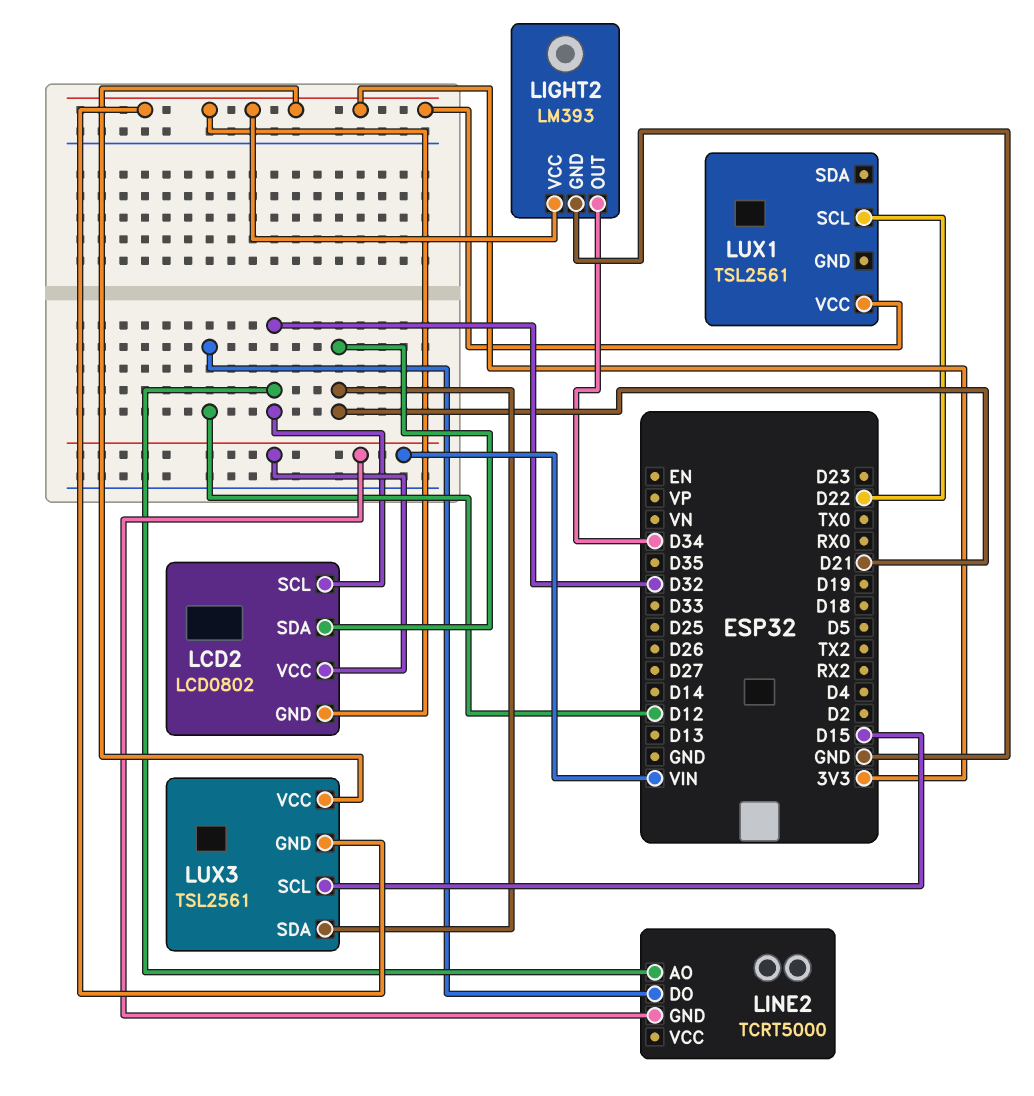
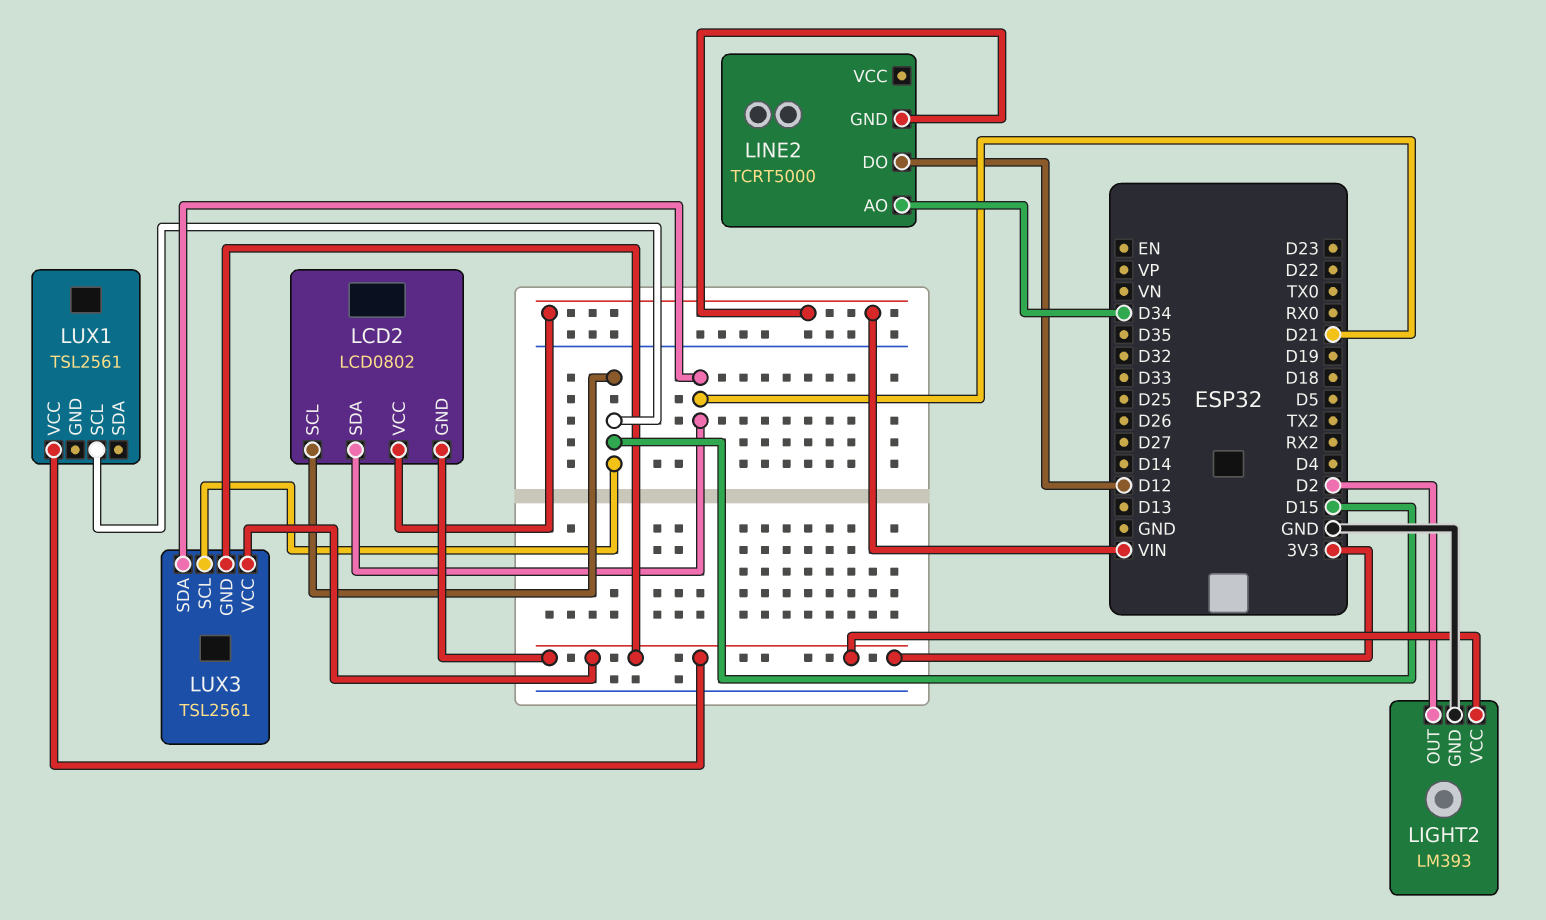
LCD2 pin SCL: D32 -> D15
LIGHT2 pin OUT: D34 -> D2
LINE2 pin AO: D32 -> D34
LUX1 pin SCL: D22 -> D15

